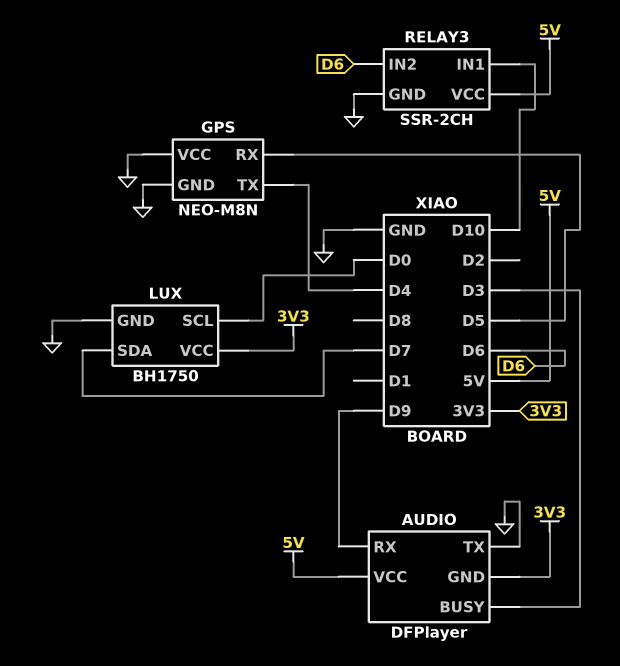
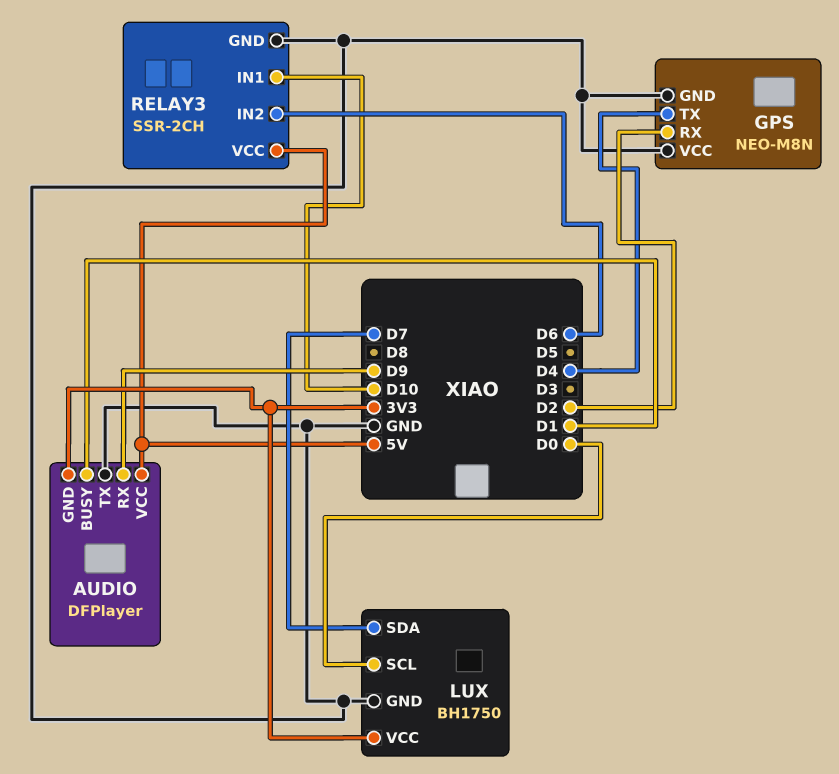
AUDIO pin BUSY: D3 -> D1
GPS pin RX: D5 -> D2

